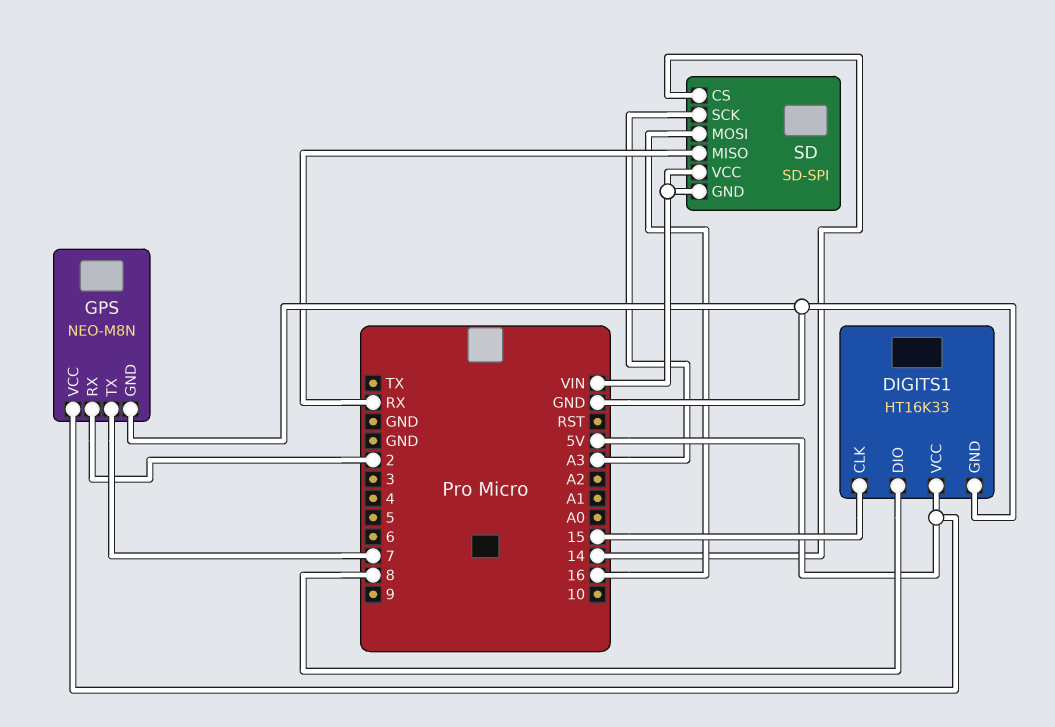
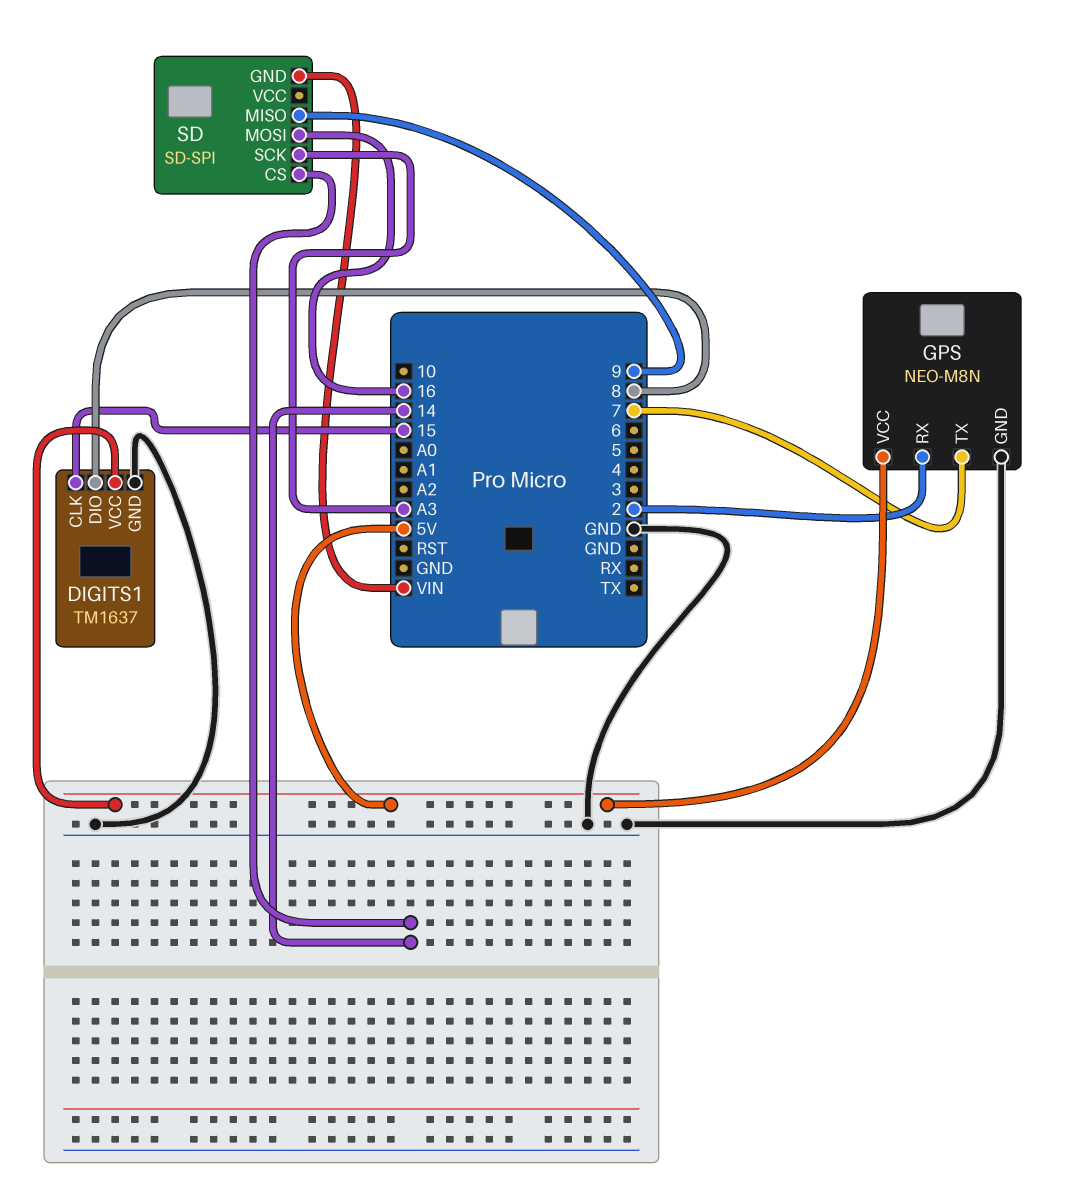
DIGITS1: HT16K33 -> TM1637
SD pin MISO: RX -> 9
SD pin VCC: VIN -> none

